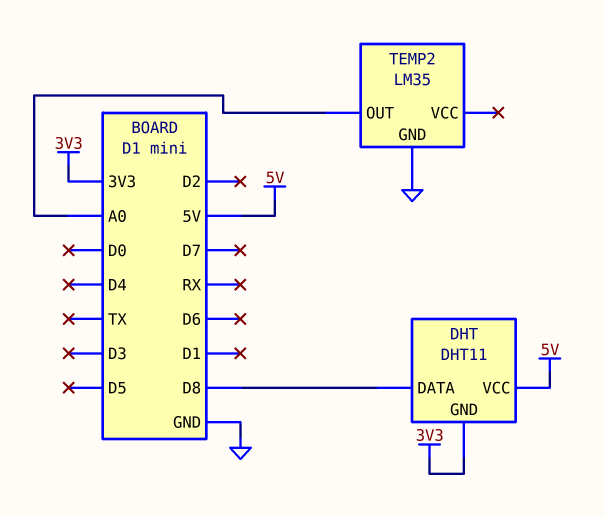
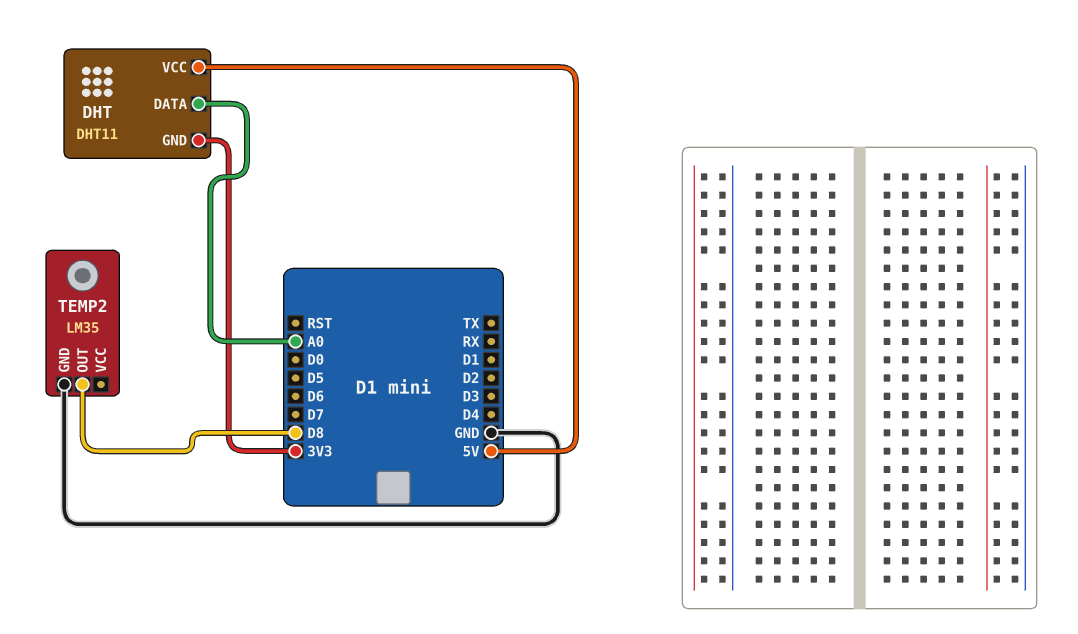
DHT pin DATA: D8 -> A0
TEMP2 pin OUT: A0 -> D8

